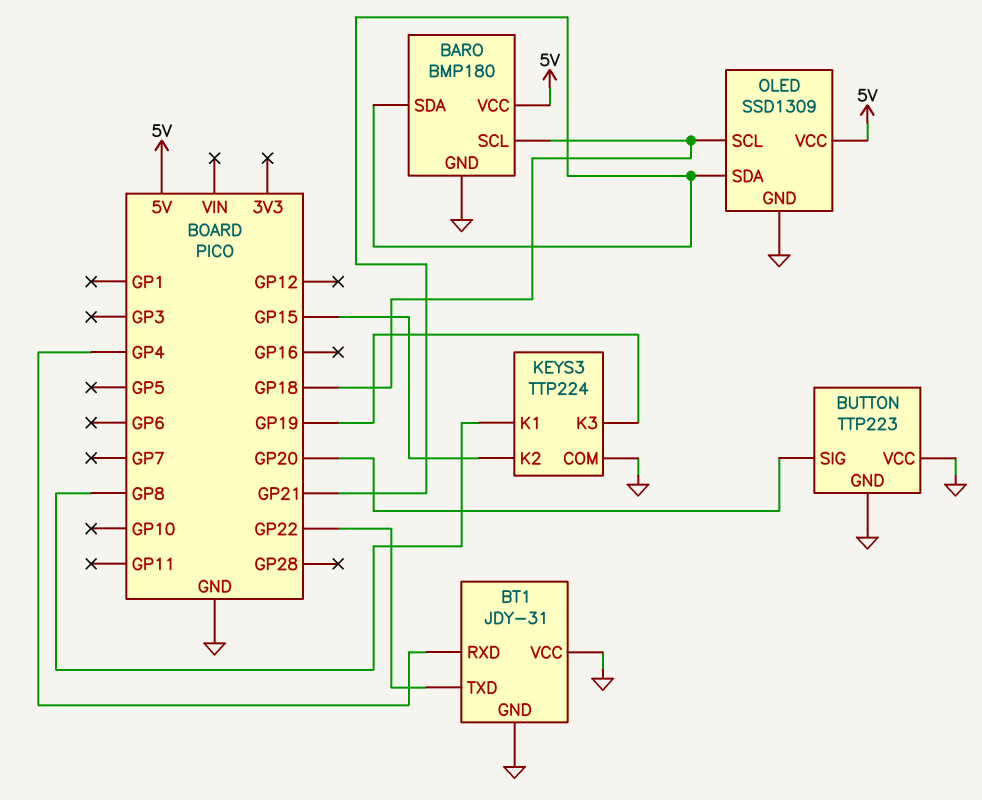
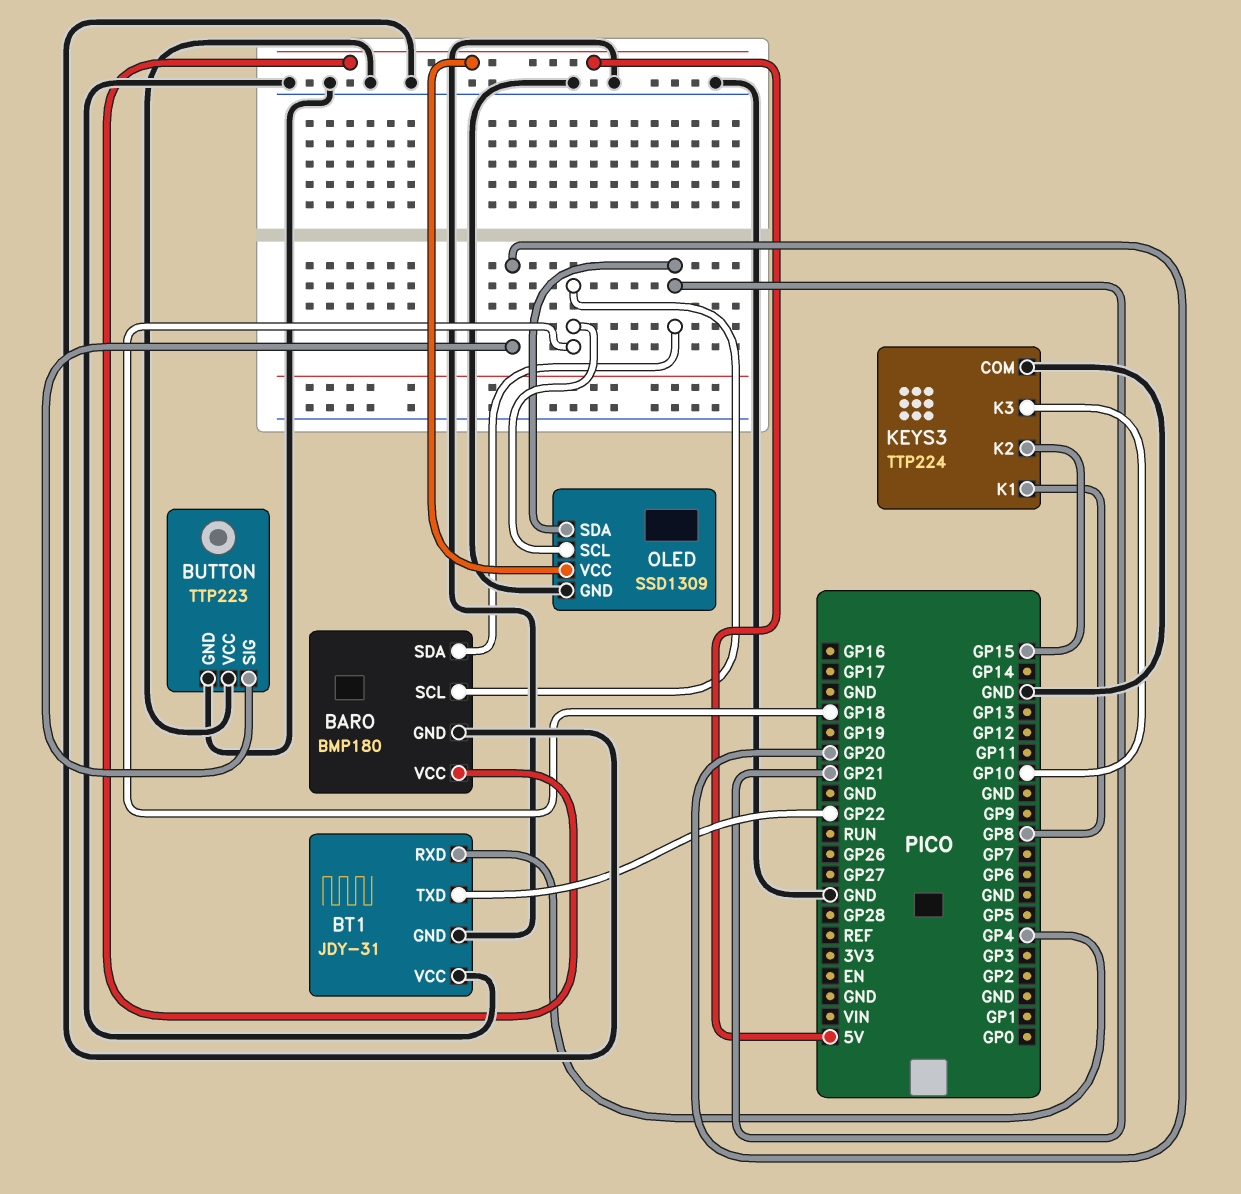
KEYS3 pin K3: GP19 -> GP10

